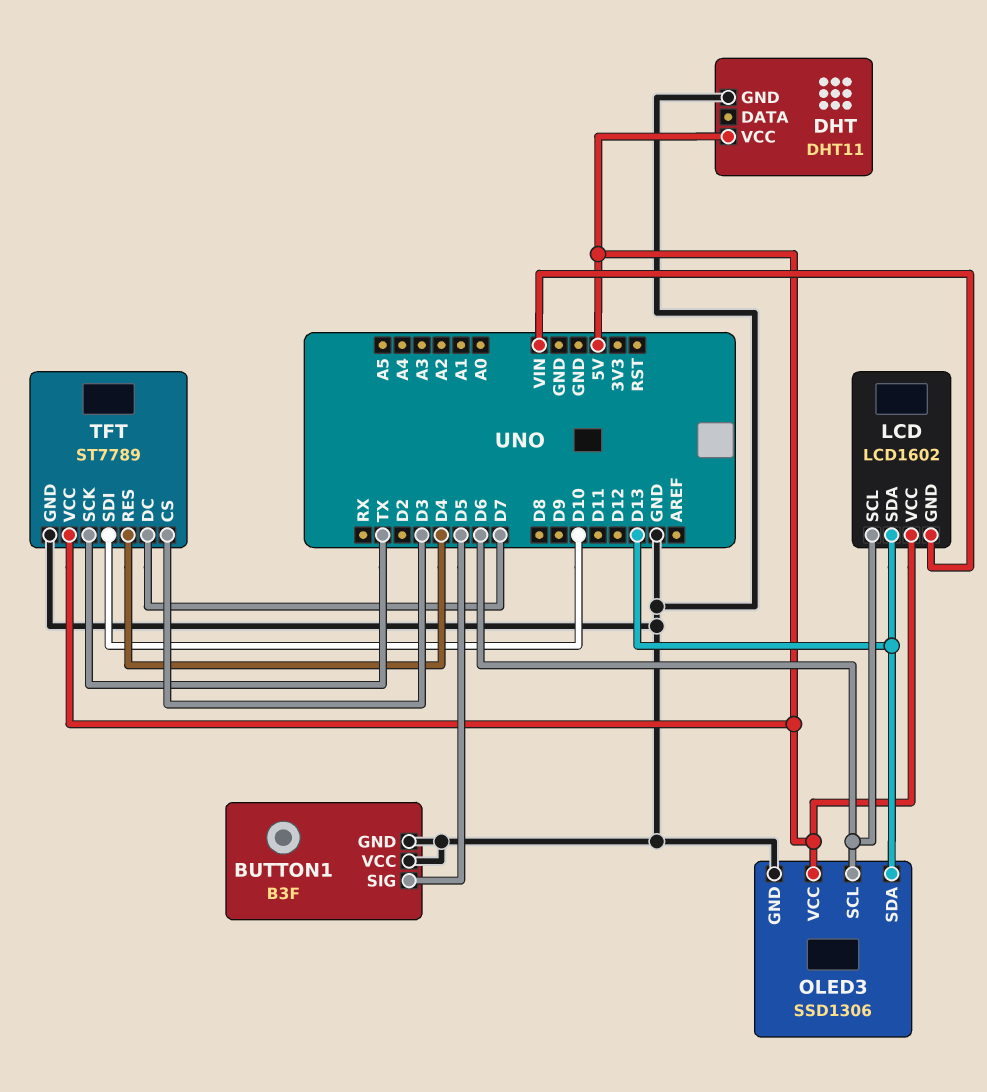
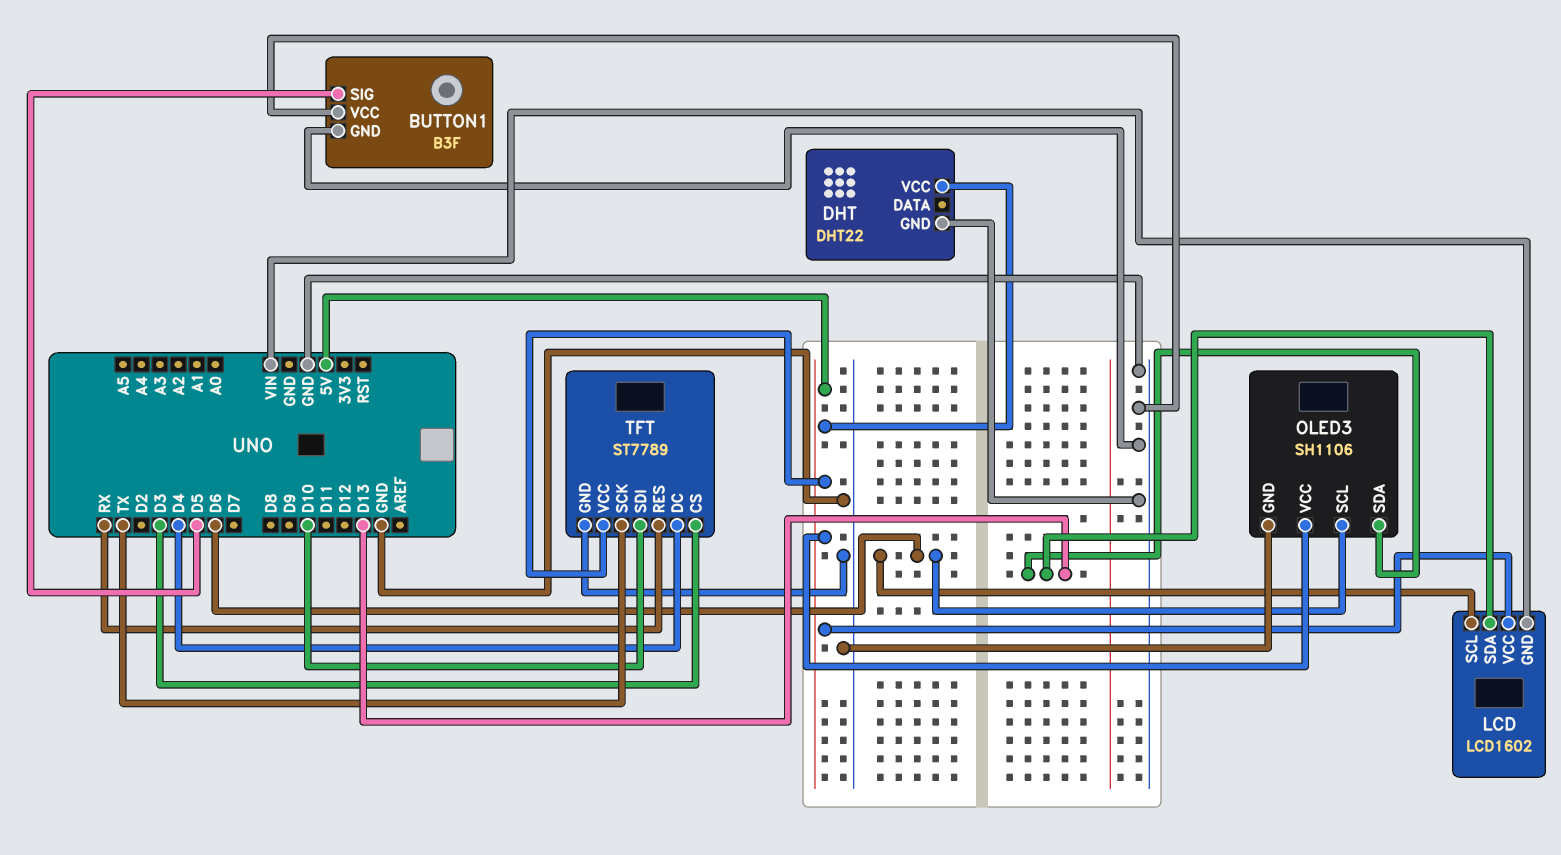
DHT: DHT11 -> DHT22
OLED3: SSD1306 -> SH1106
TFT pin DC: D7 -> D4
TFT pin RES: D4 -> RX

